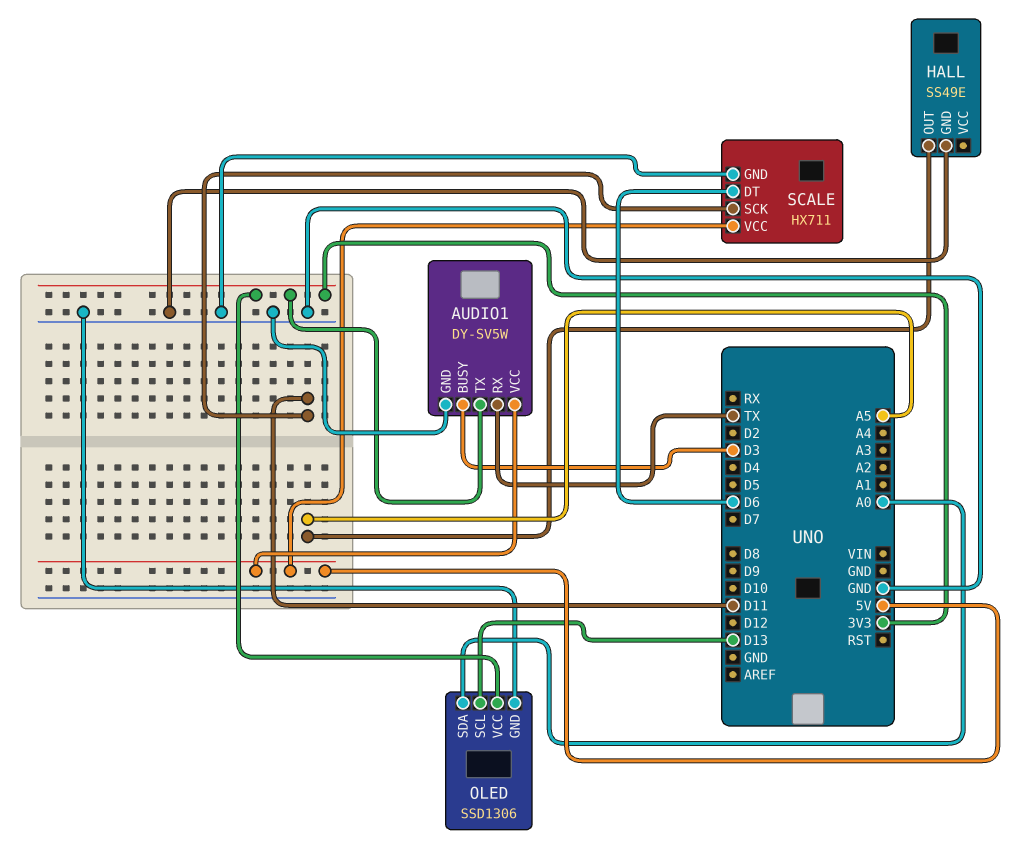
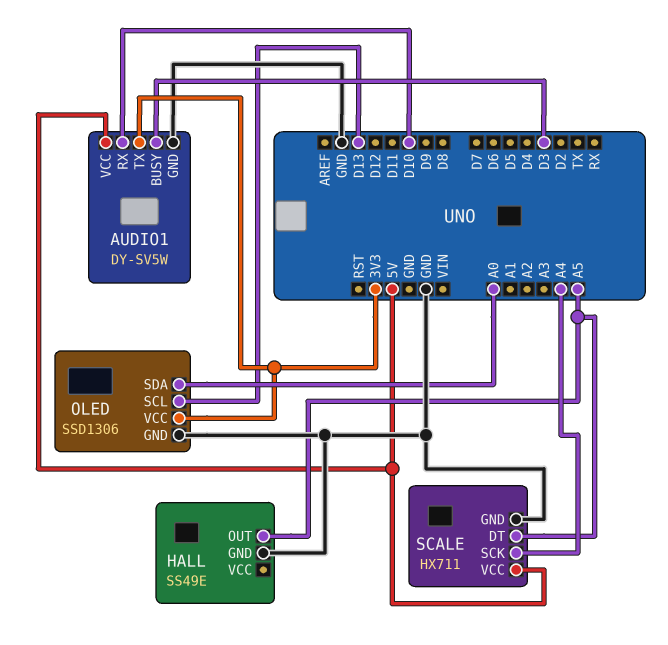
AUDIO1 pin RX: TX -> D10
SCALE pin DT: D6 -> A5
SCALE pin SCK: D11 -> A4

